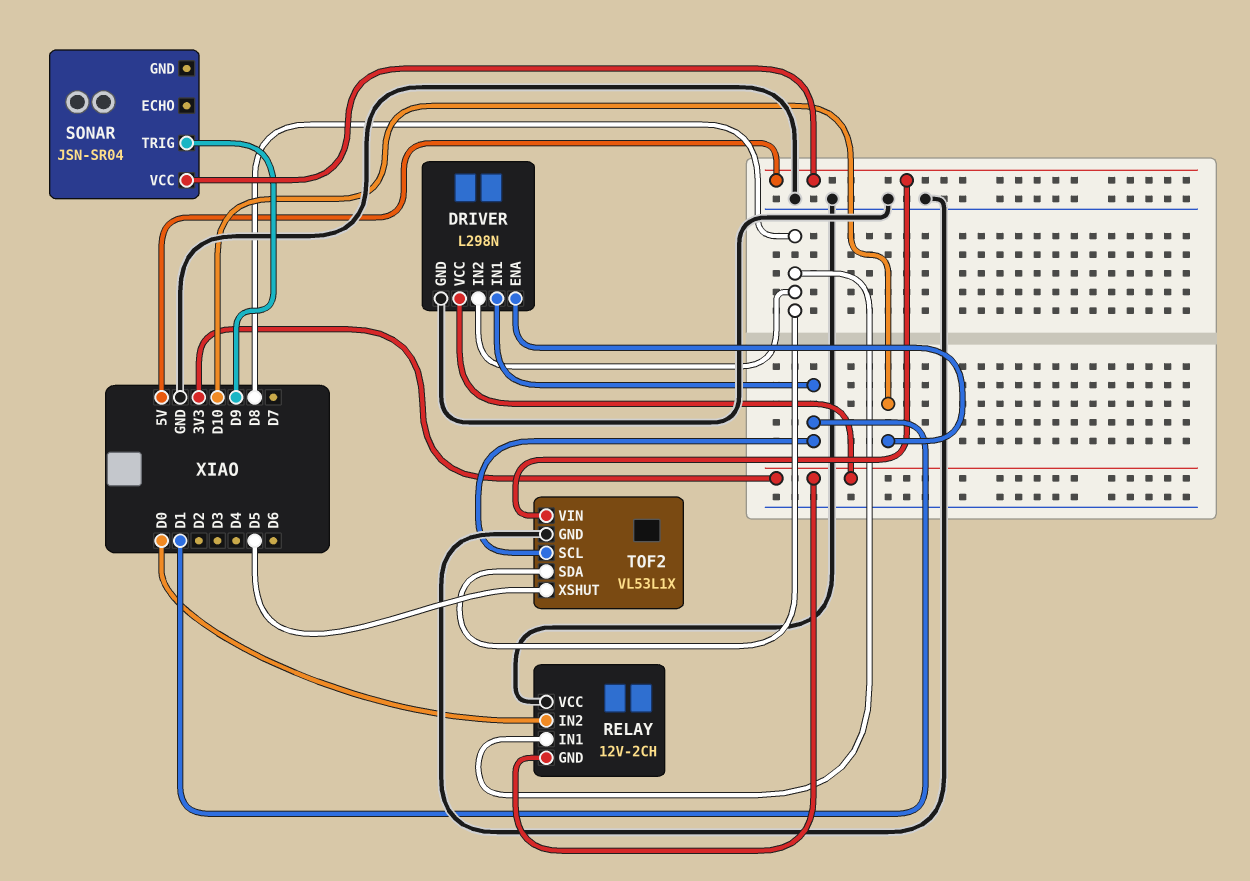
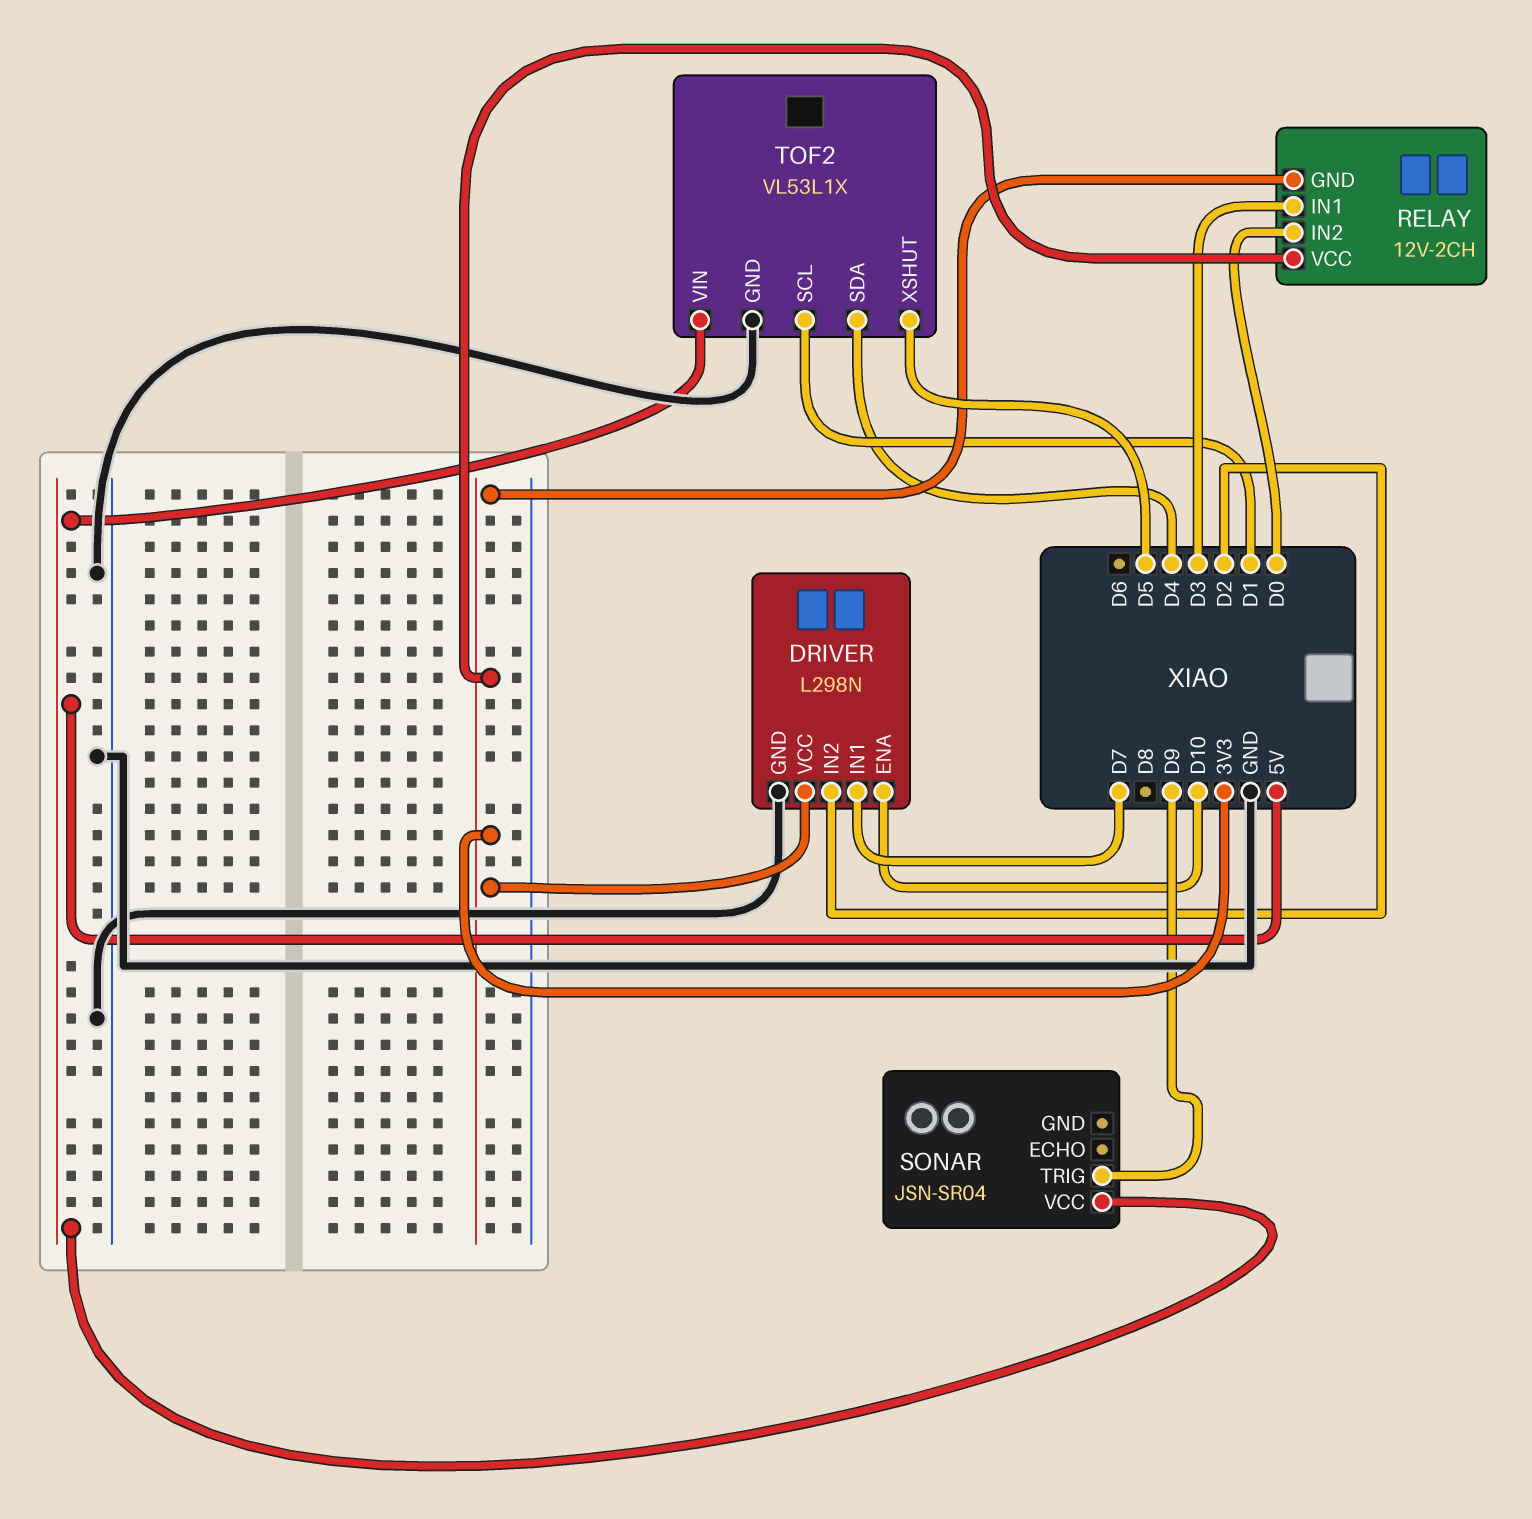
DRIVER pin IN1: D1 -> D7
DRIVER pin IN2: D8 -> D2
RELAY pin IN1: D8 -> D3
RELAY pin VCC: GND -> 3V3
TOF2 pin SDA: D8 -> D4

